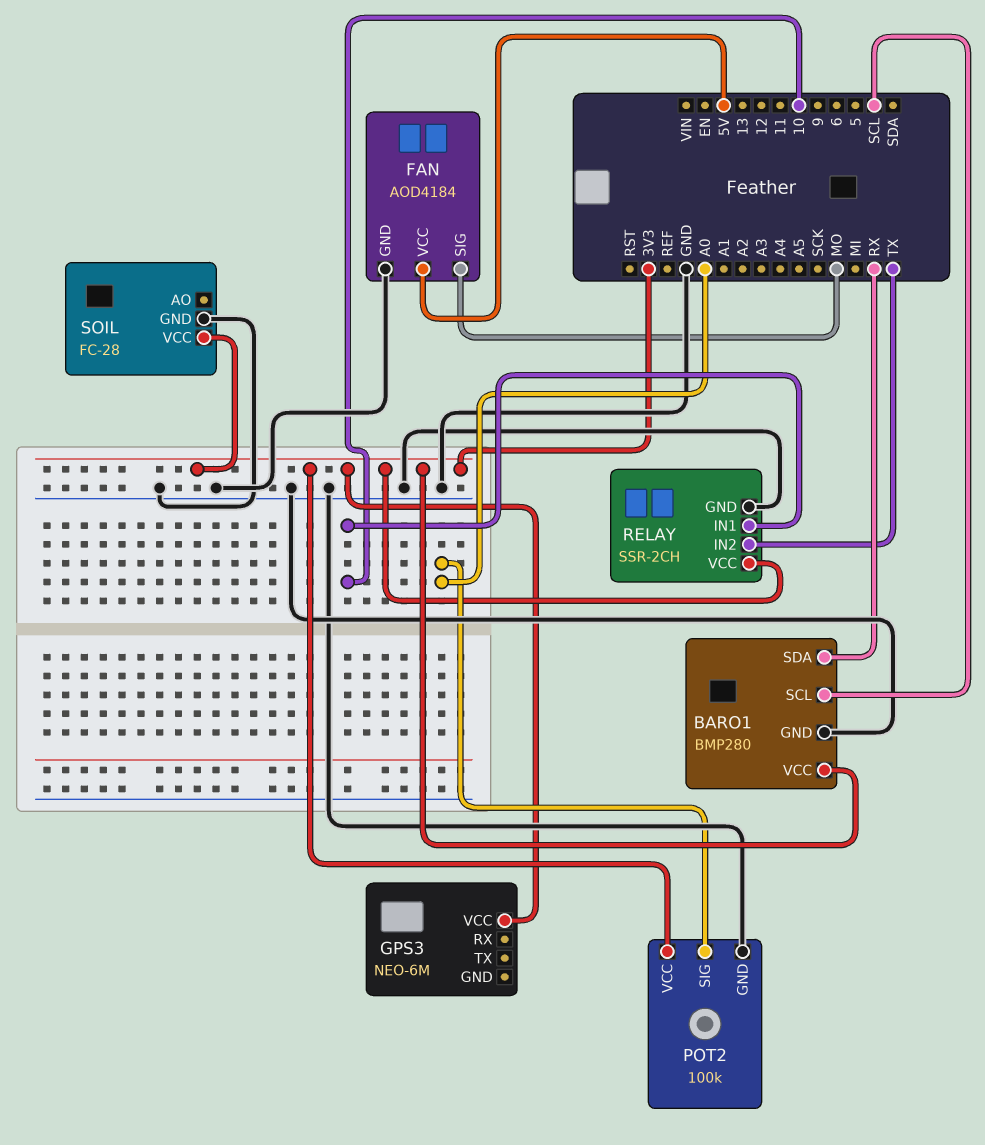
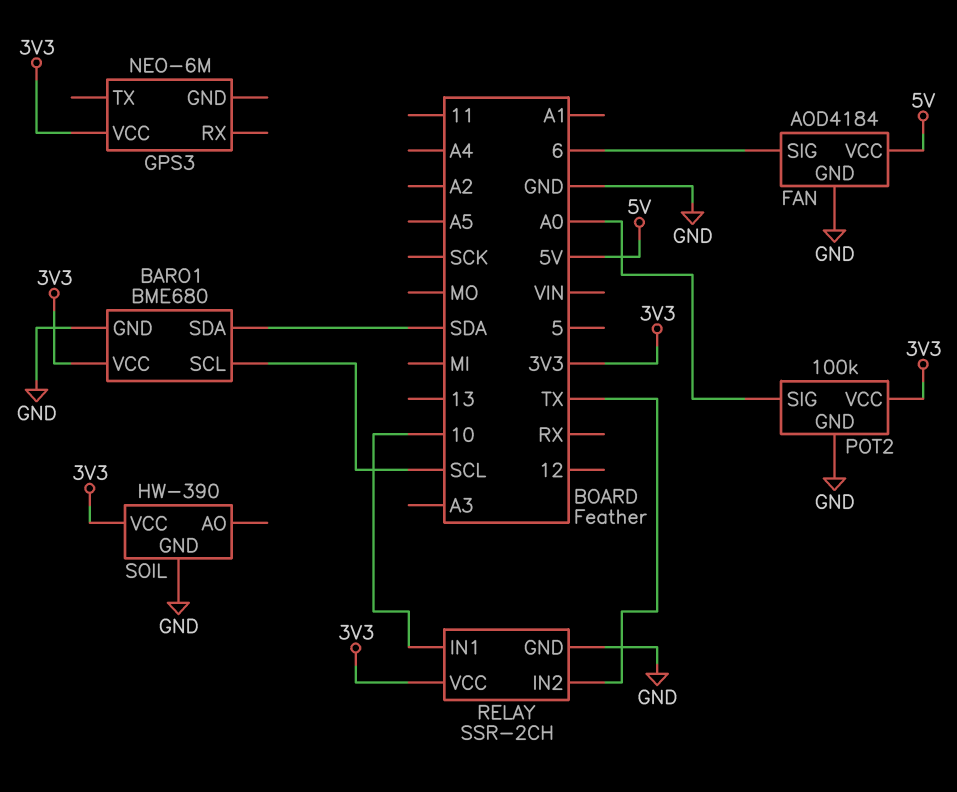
BARO1: BMP280 -> BME680
BARO1 pin SDA: RX -> SDA
FAN pin SIG: MO -> 6
SOIL: FC-28 -> HW-390

